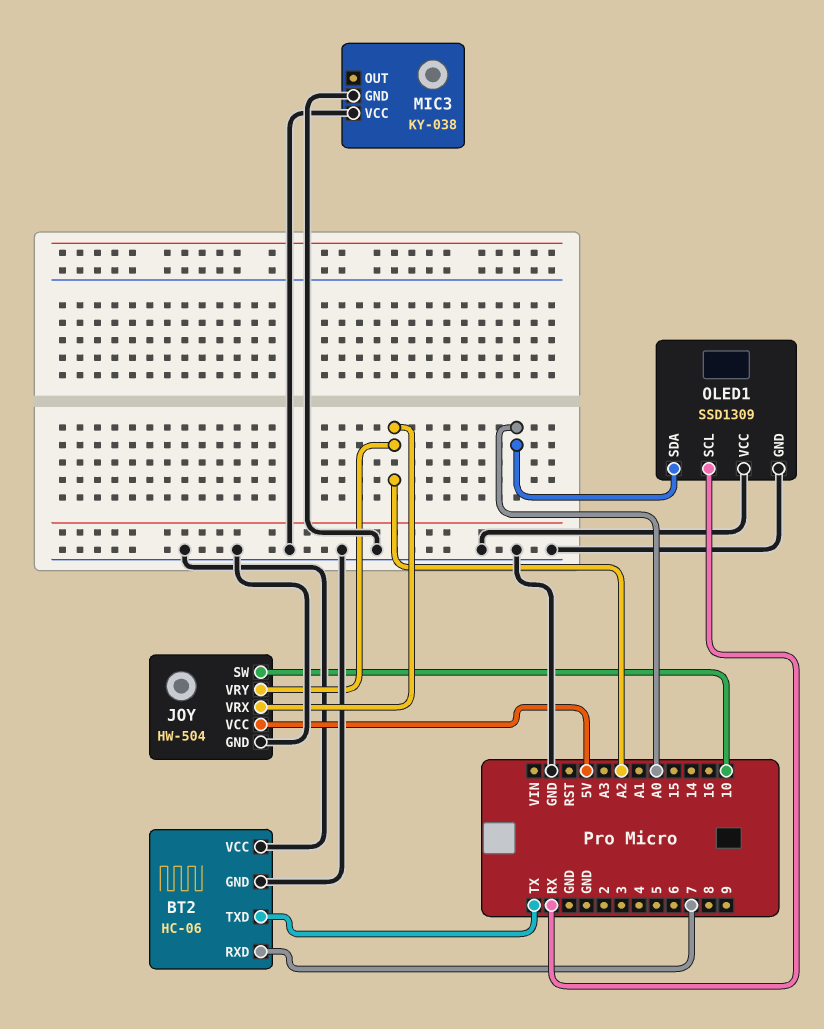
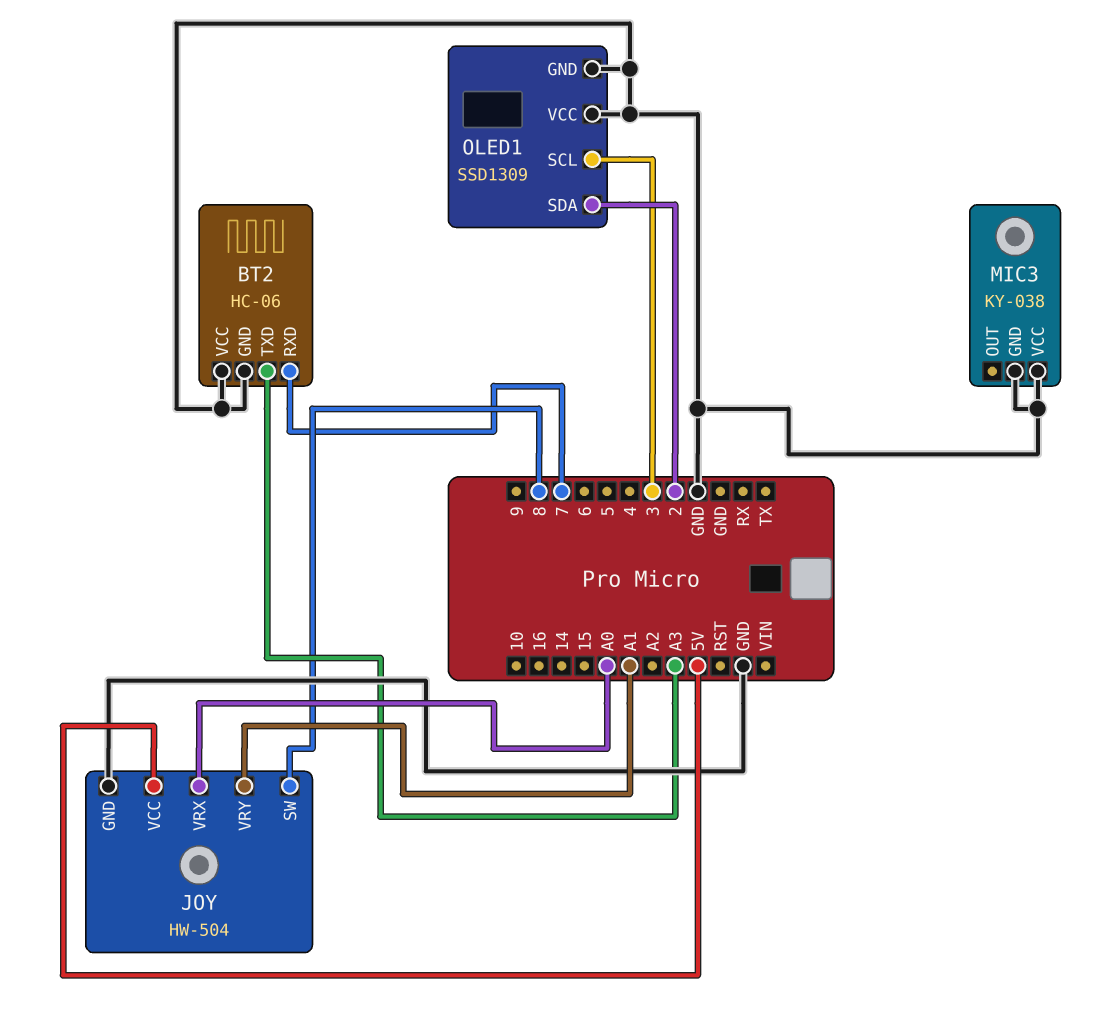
BT2 pin TXD: TX -> A3
JOY pin SW: 10 -> 8
JOY pin VRX: A2 -> A0
JOY pin VRY: A2 -> A1
OLED1 pin SCL: RX -> 3
OLED1 pin SDA: A0 -> 2

